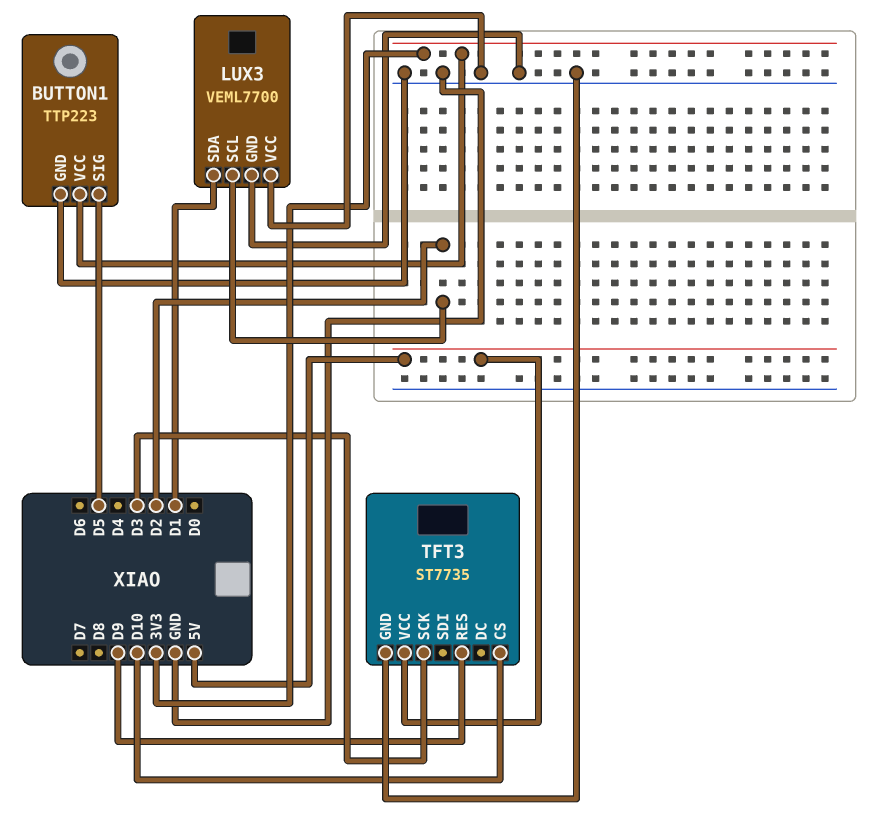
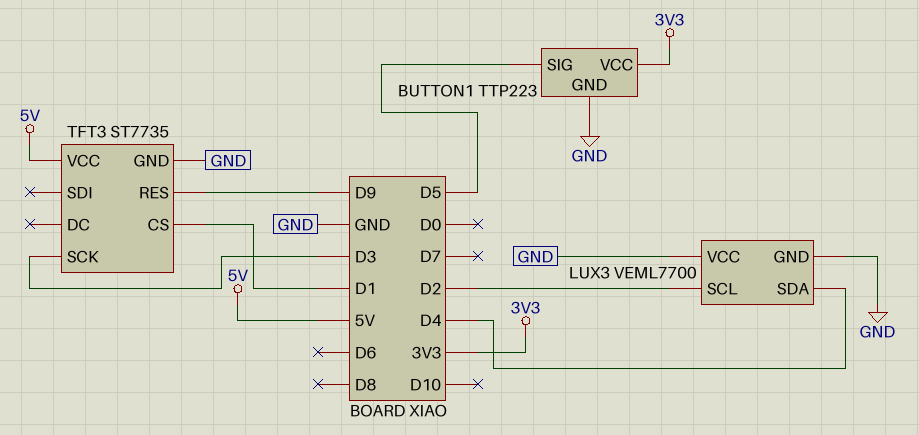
LUX3 pin SDA: D1 -> D4
TFT3 pin CS: D10 -> D1

